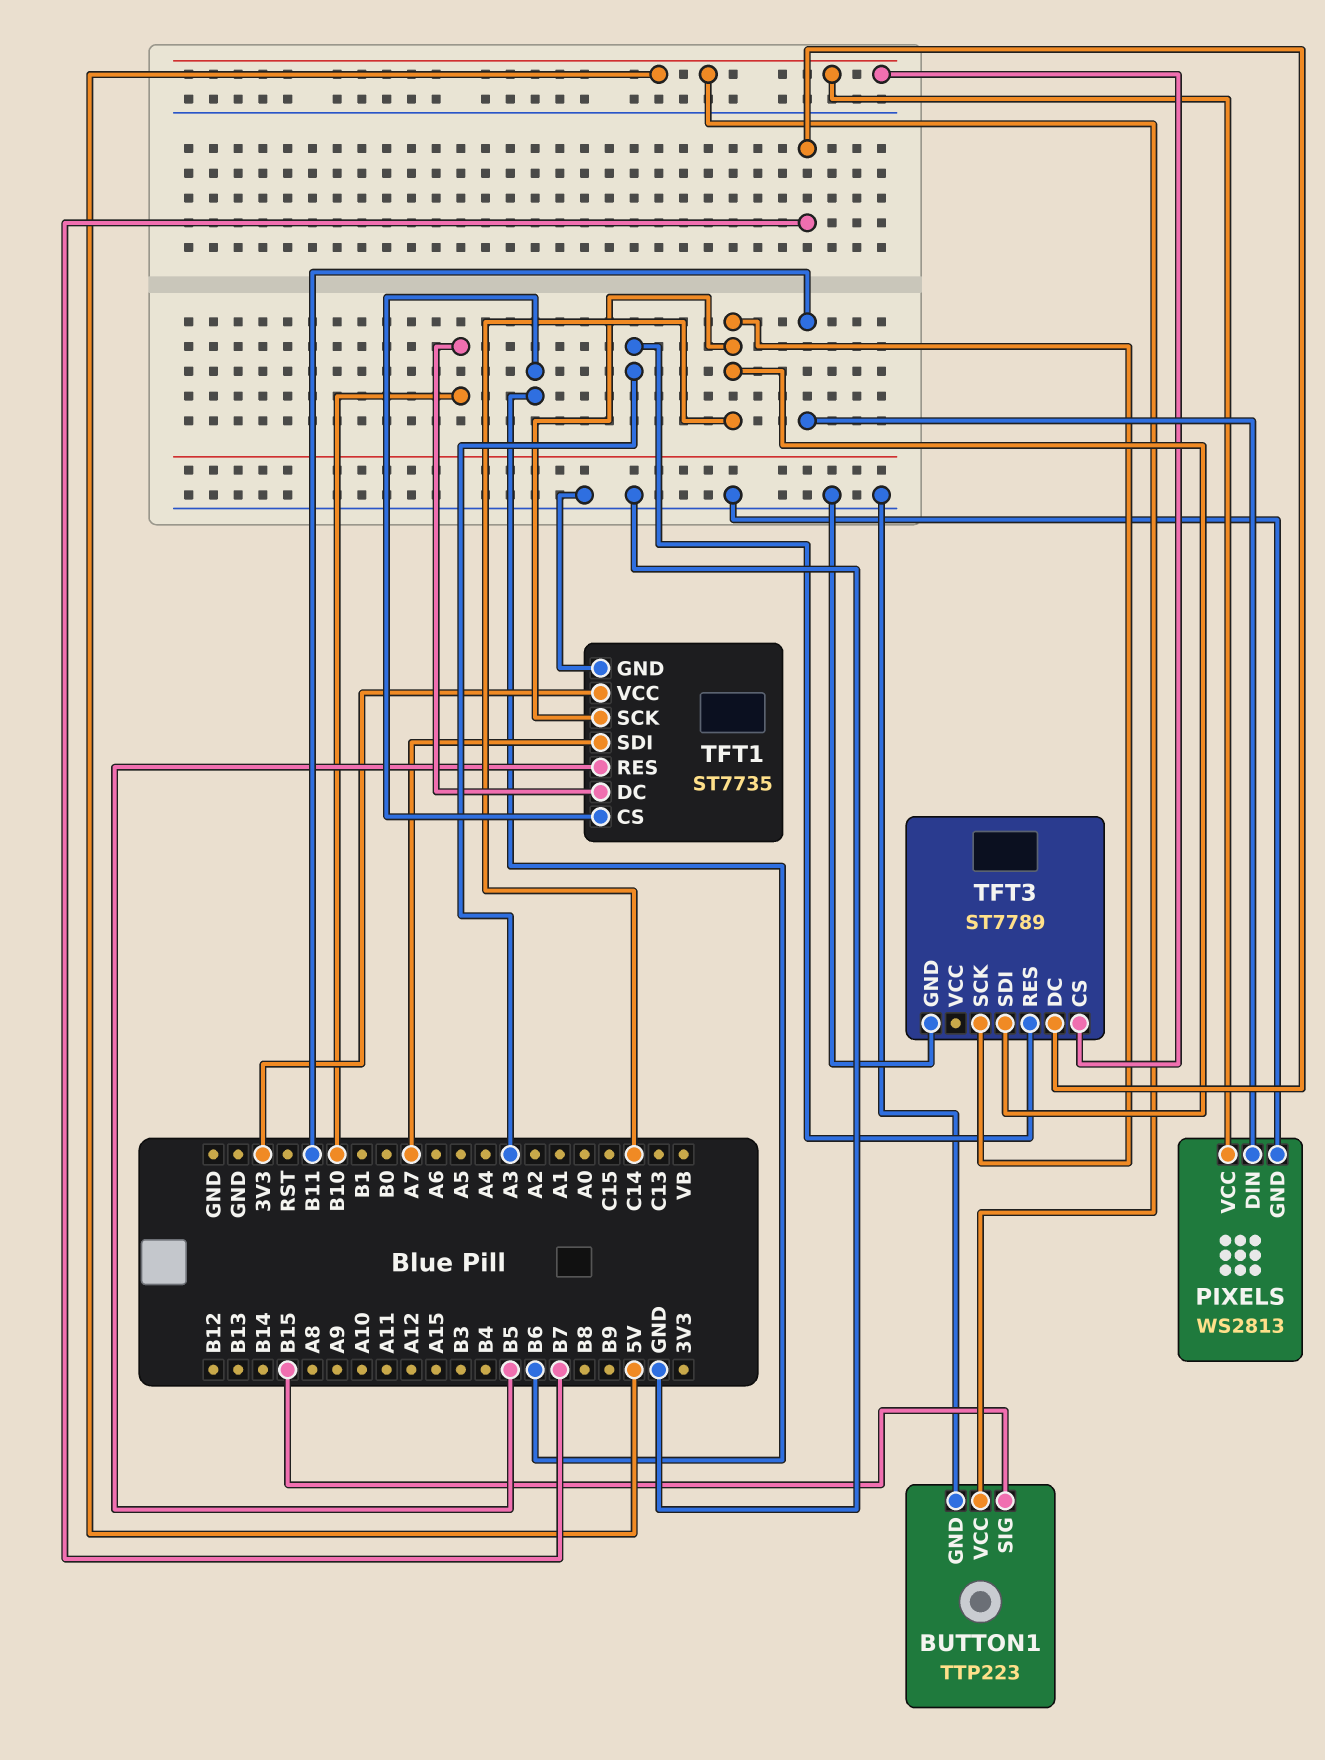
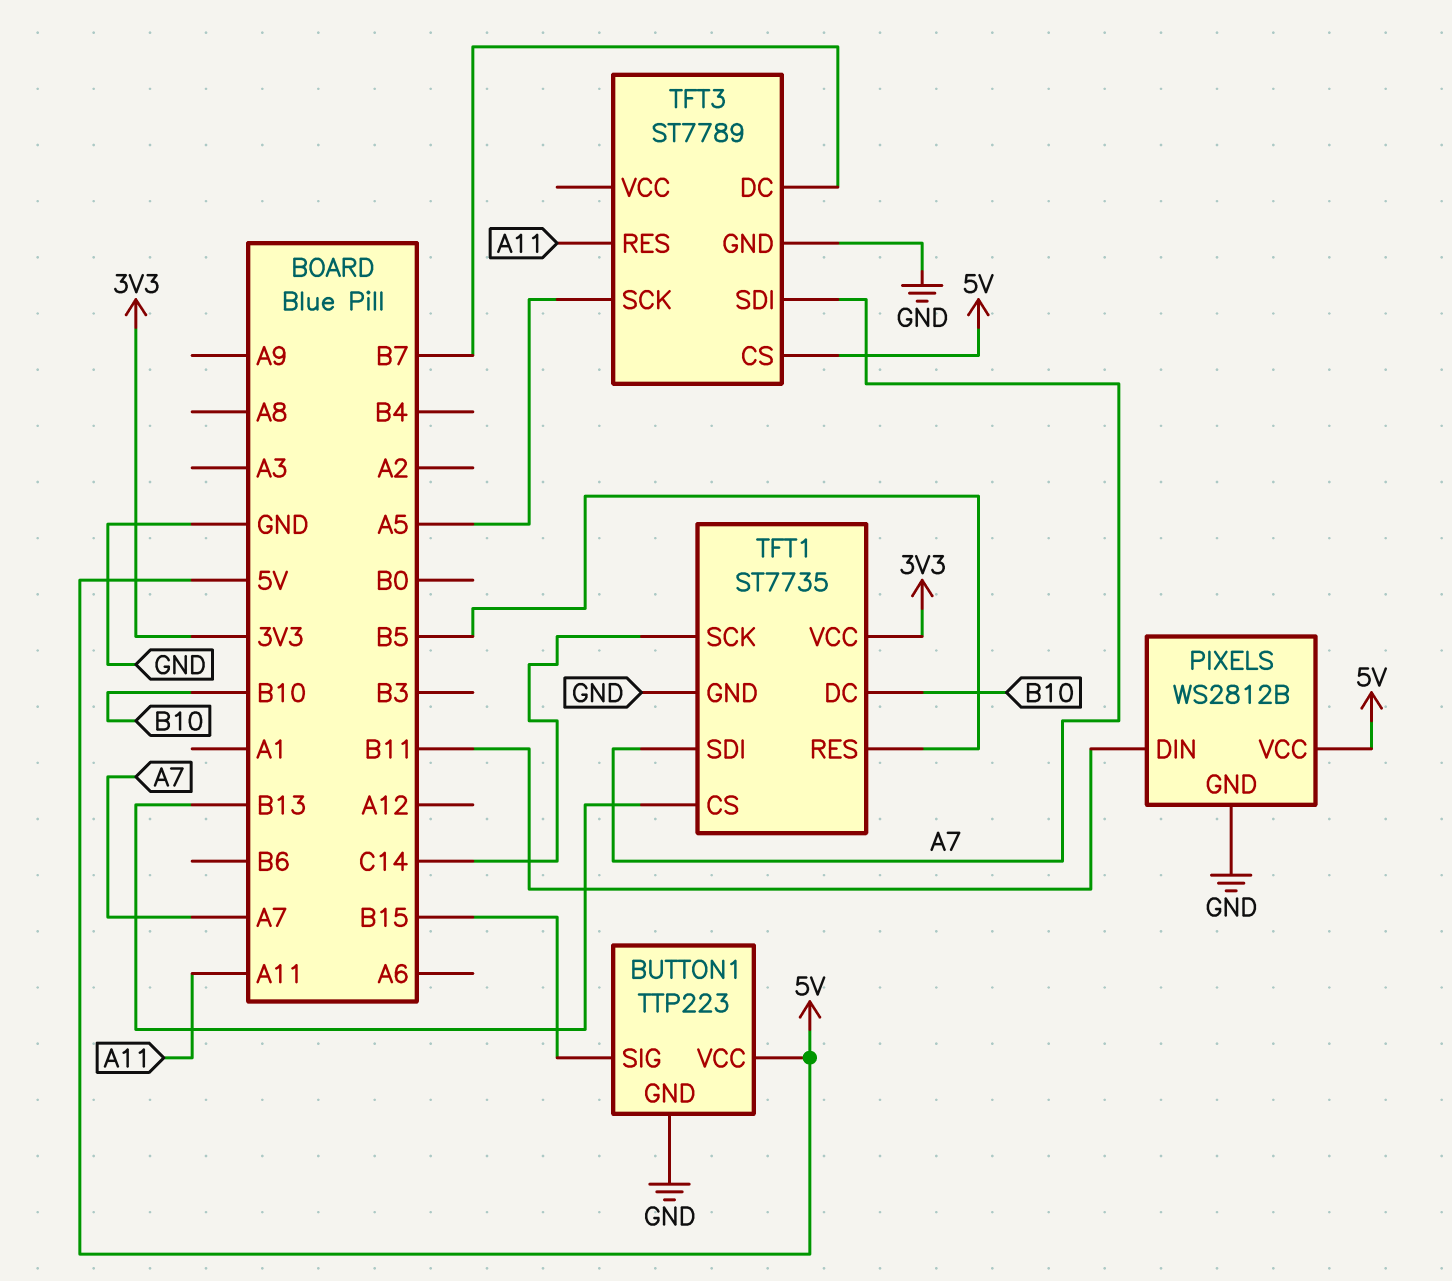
PIXELS: WS2813 -> WS2812B
TFT1 pin CS: B6 -> B13
TFT3 pin RES: A3 -> A11
TFT3 pin SCK: C14 -> A5
TFT3 pin SDI: C14 -> A7

